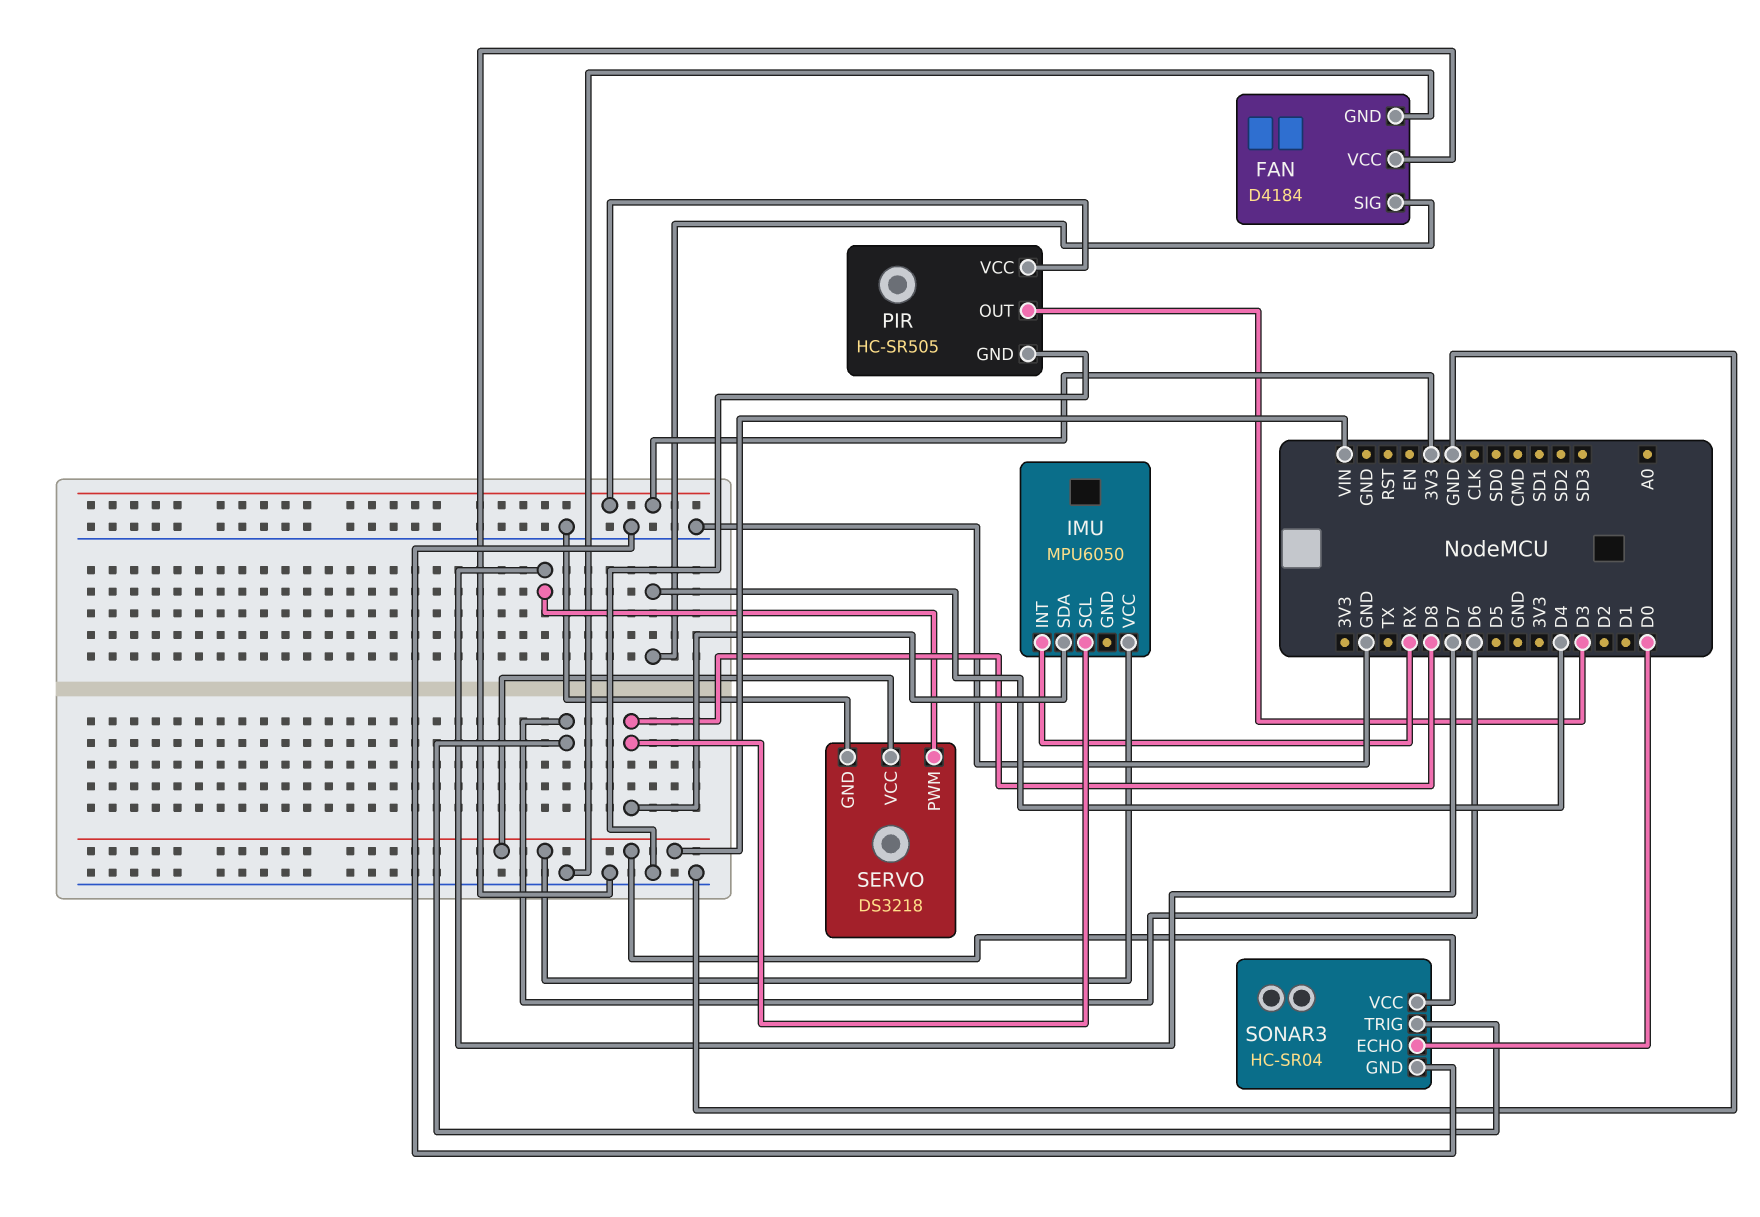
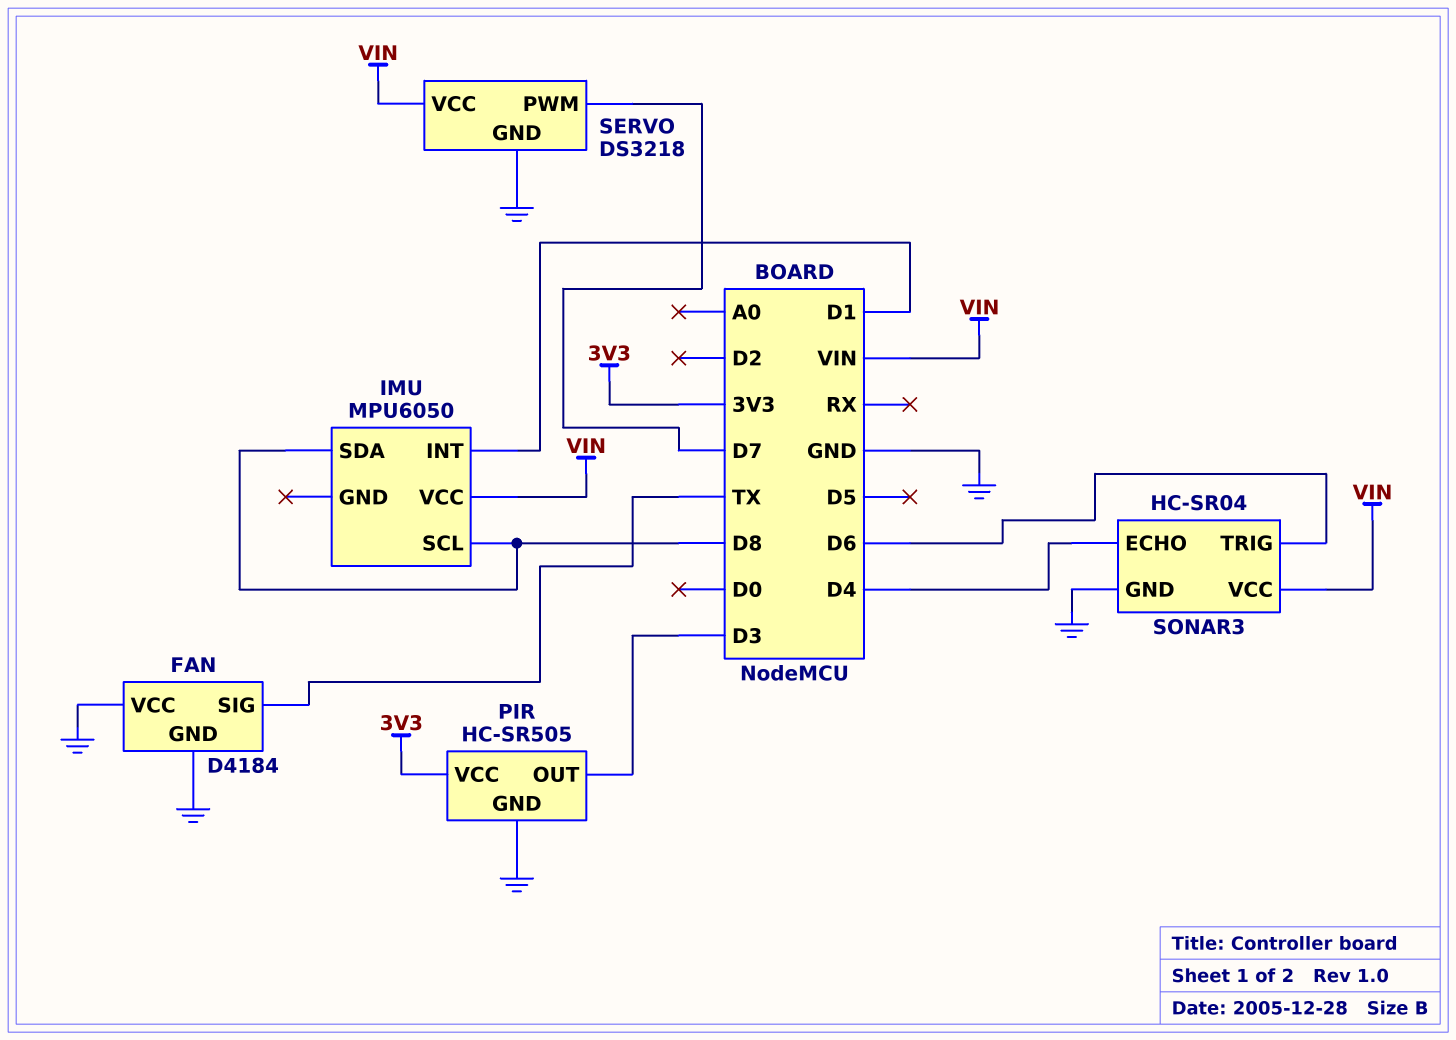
FAN pin SIG: D4 -> TX
IMU pin INT: RX -> D1
SONAR3 pin ECHO: D0 -> D4

